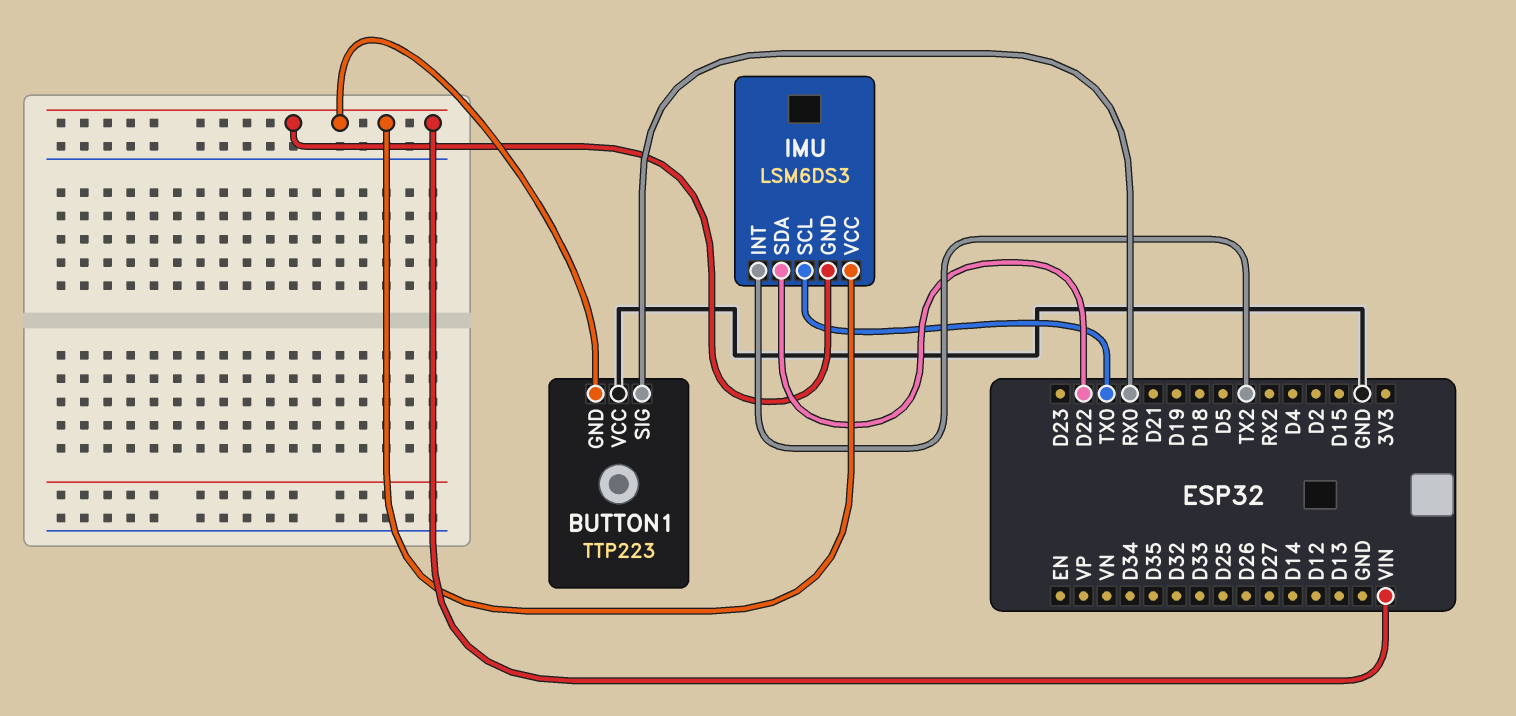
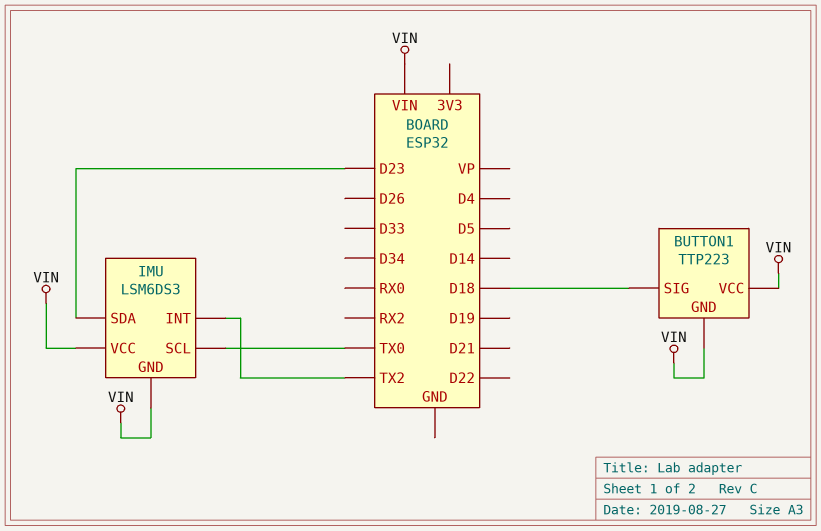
BUTTON1 pin SIG: RX0 -> D18
BUTTON1 pin VCC: GND -> VIN
IMU pin SDA: D22 -> D23

